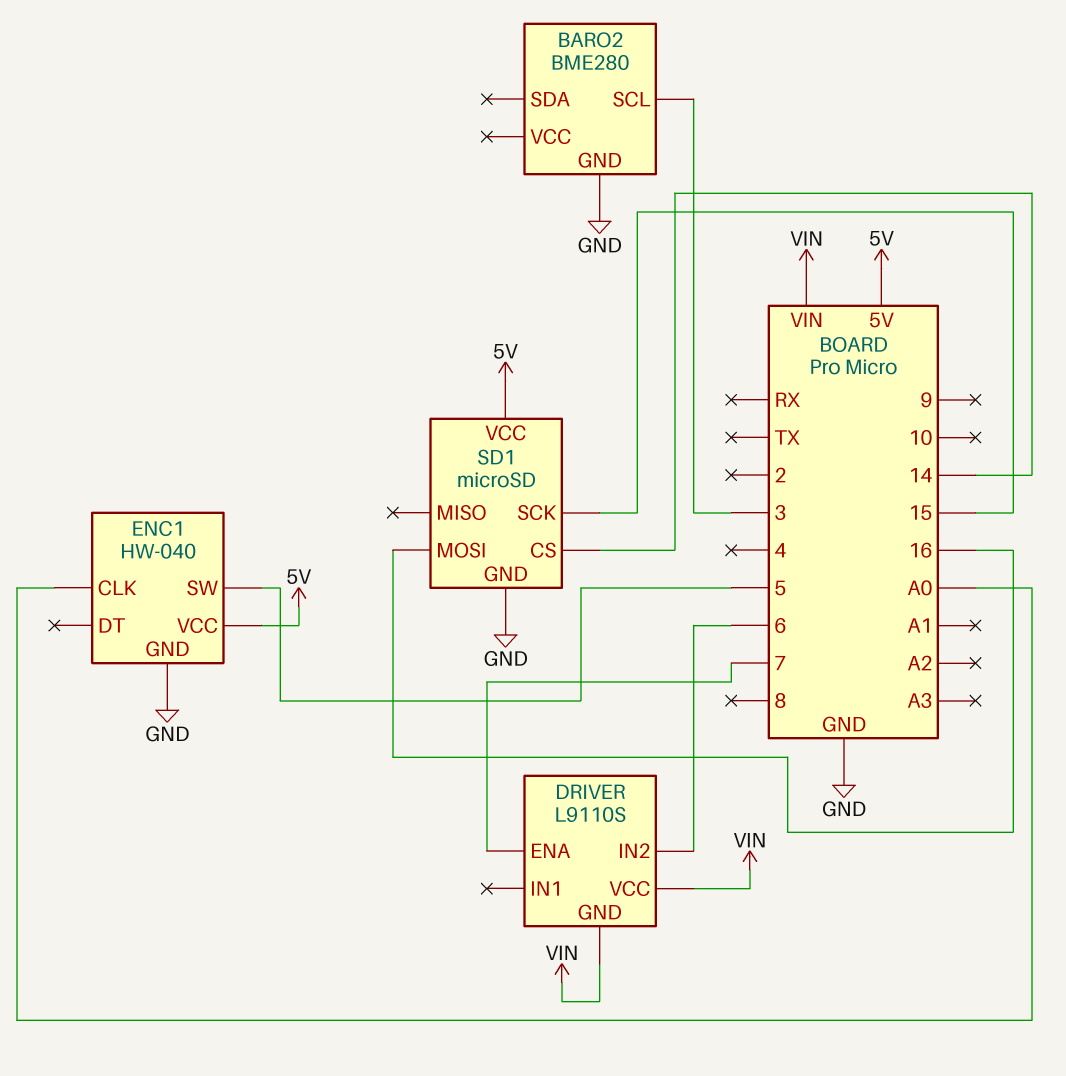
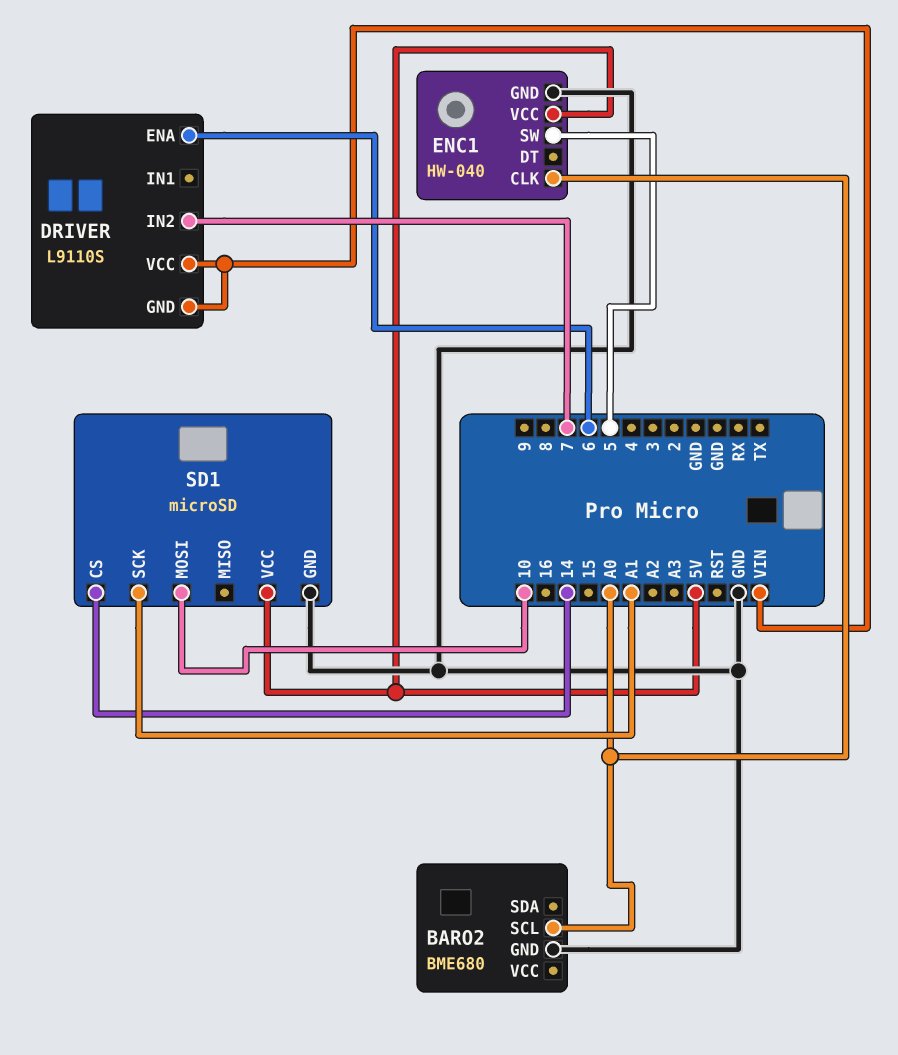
BARO2: BME280 -> BME680
BARO2 pin SCL: 3 -> A0
DRIVER pin ENA: 7 -> 6
DRIVER pin IN2: 6 -> 7
SD1 pin MOSI: 16 -> 10
SD1 pin SCK: 15 -> A1

